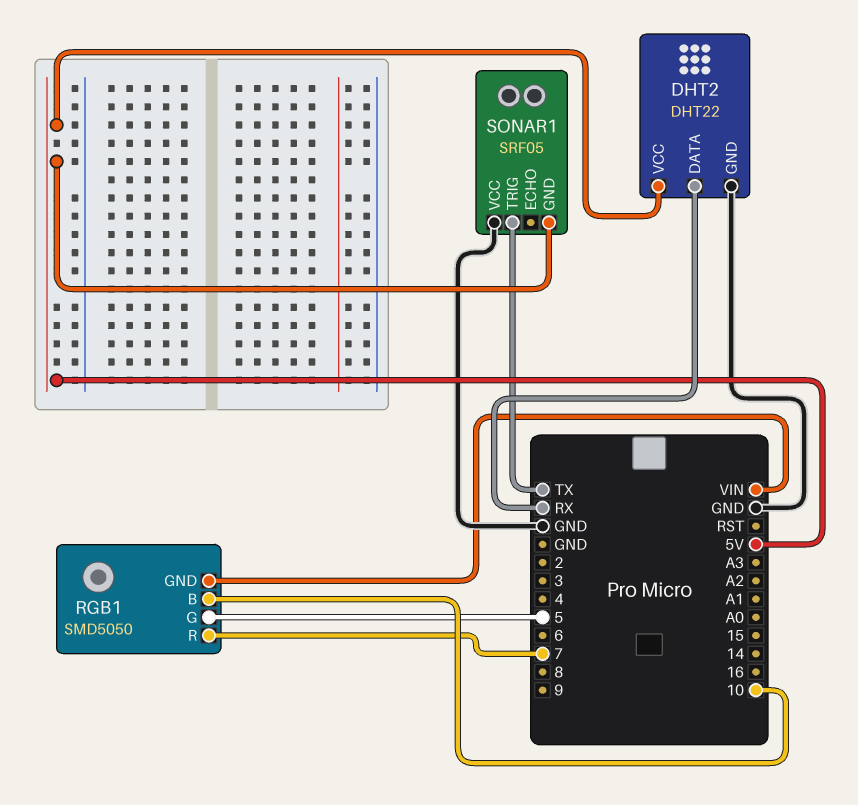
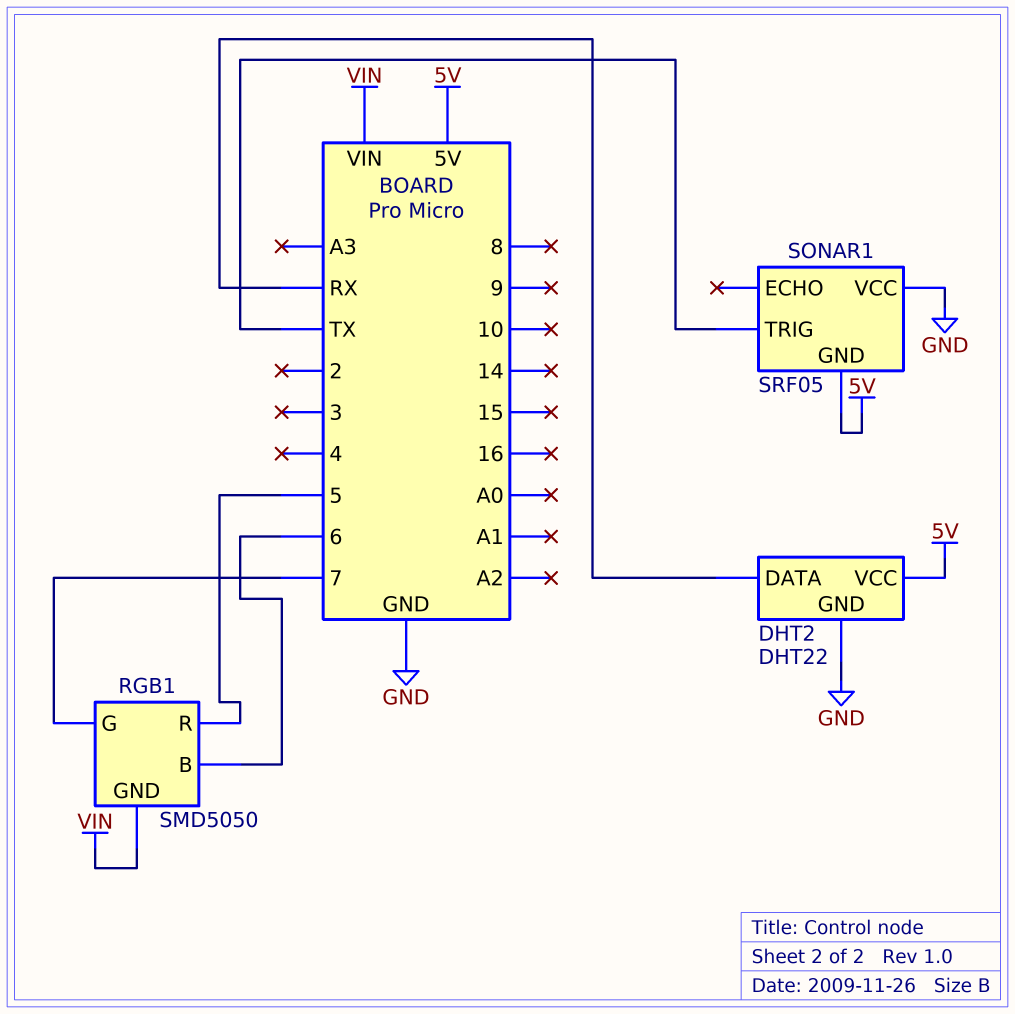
RGB1 pin B: 10 -> 6
RGB1 pin G: 5 -> 7
RGB1 pin R: 7 -> 5

